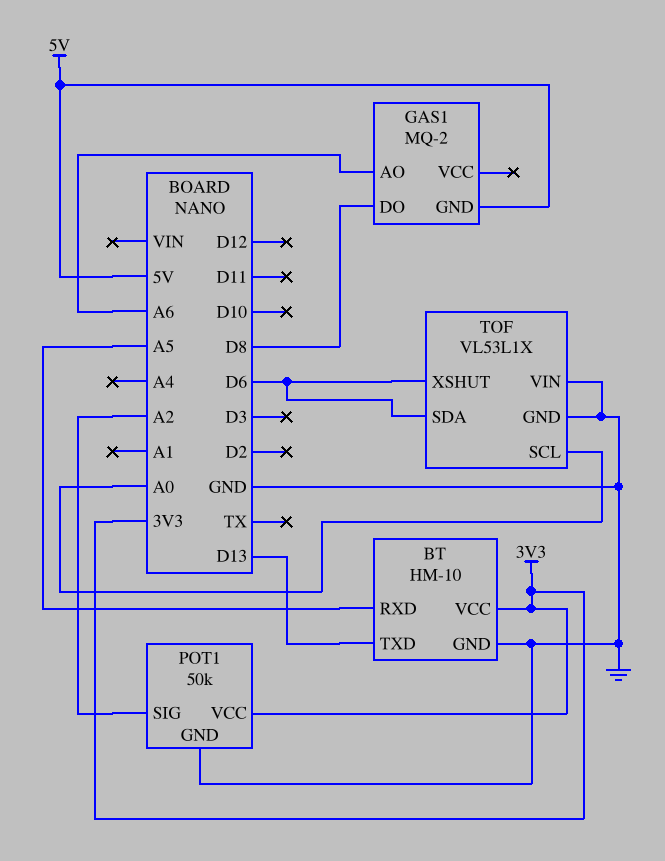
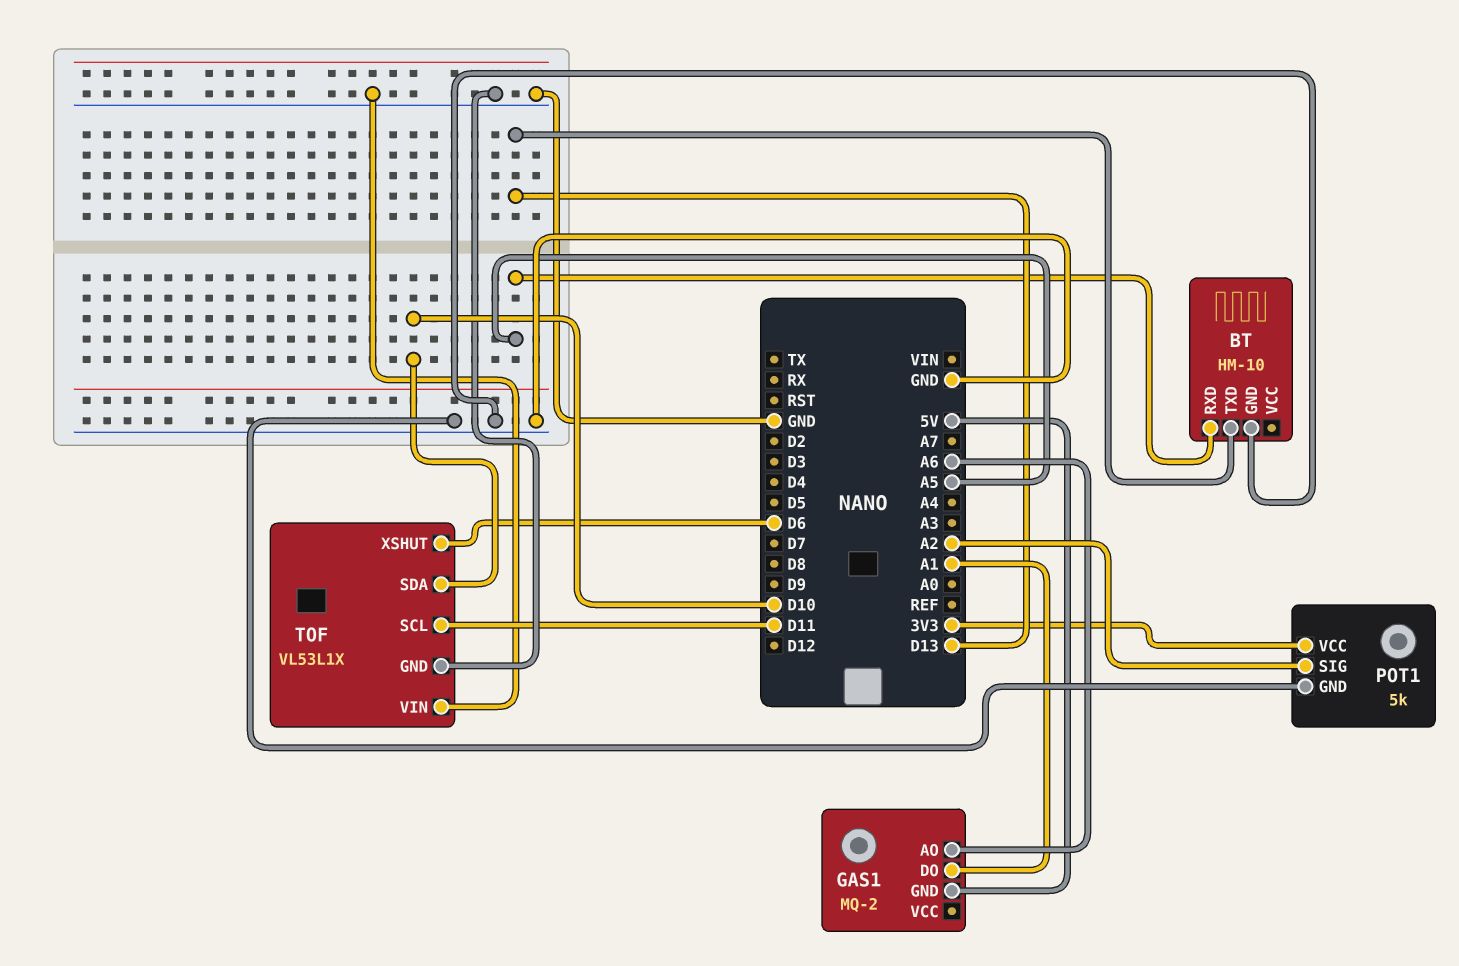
BT pin VCC: 3V3 -> none
GAS1 pin DO: D8 -> A1
POT1: 50k -> 5k
TOF pin SCL: A0 -> D11
TOF pin SDA: D6 -> D10

